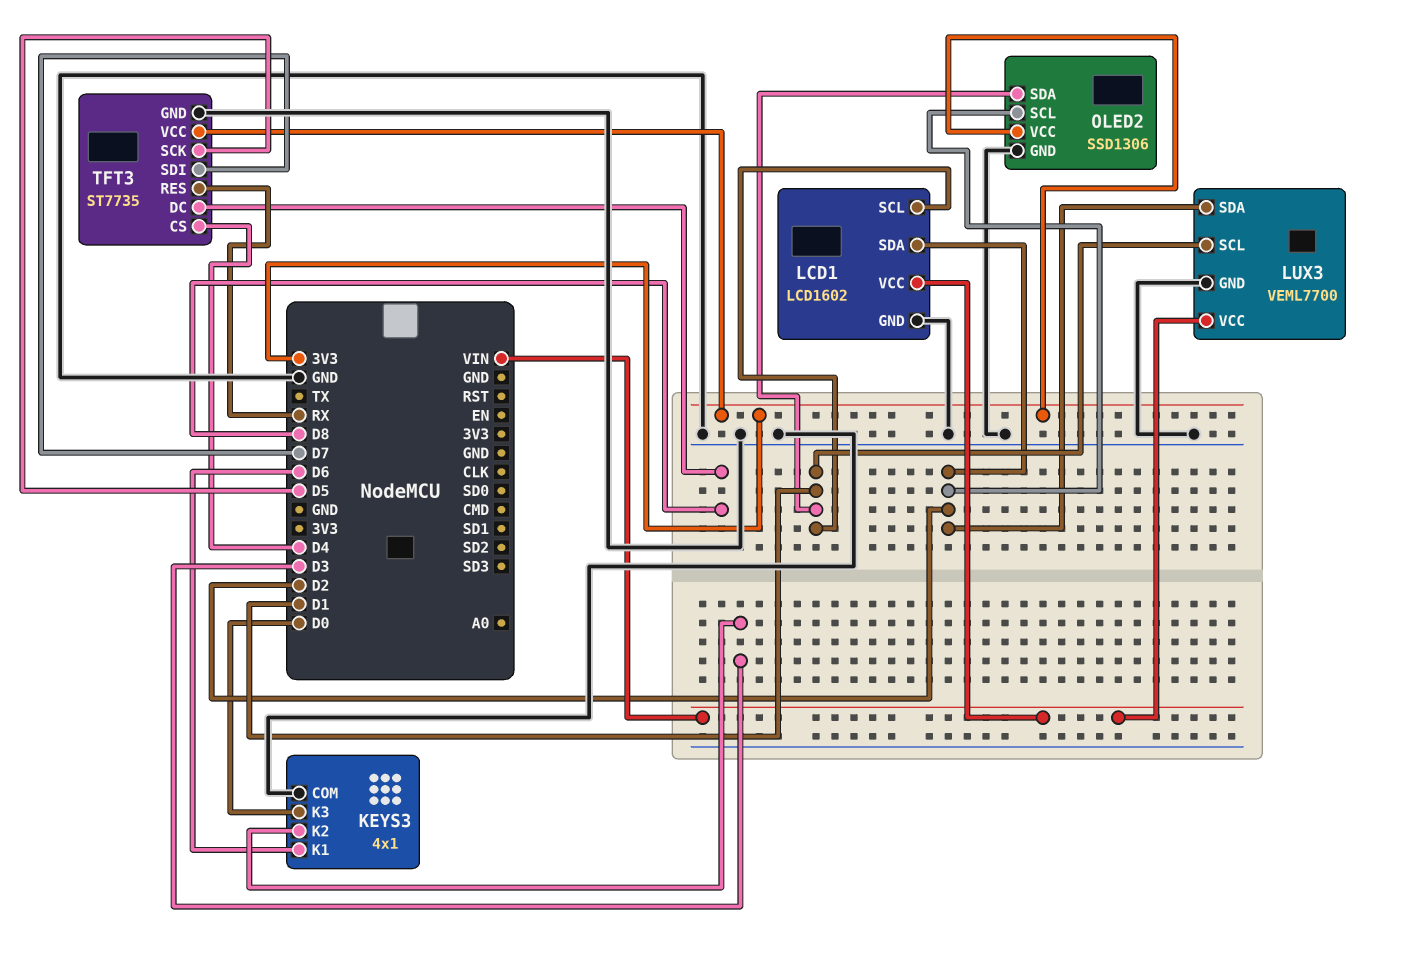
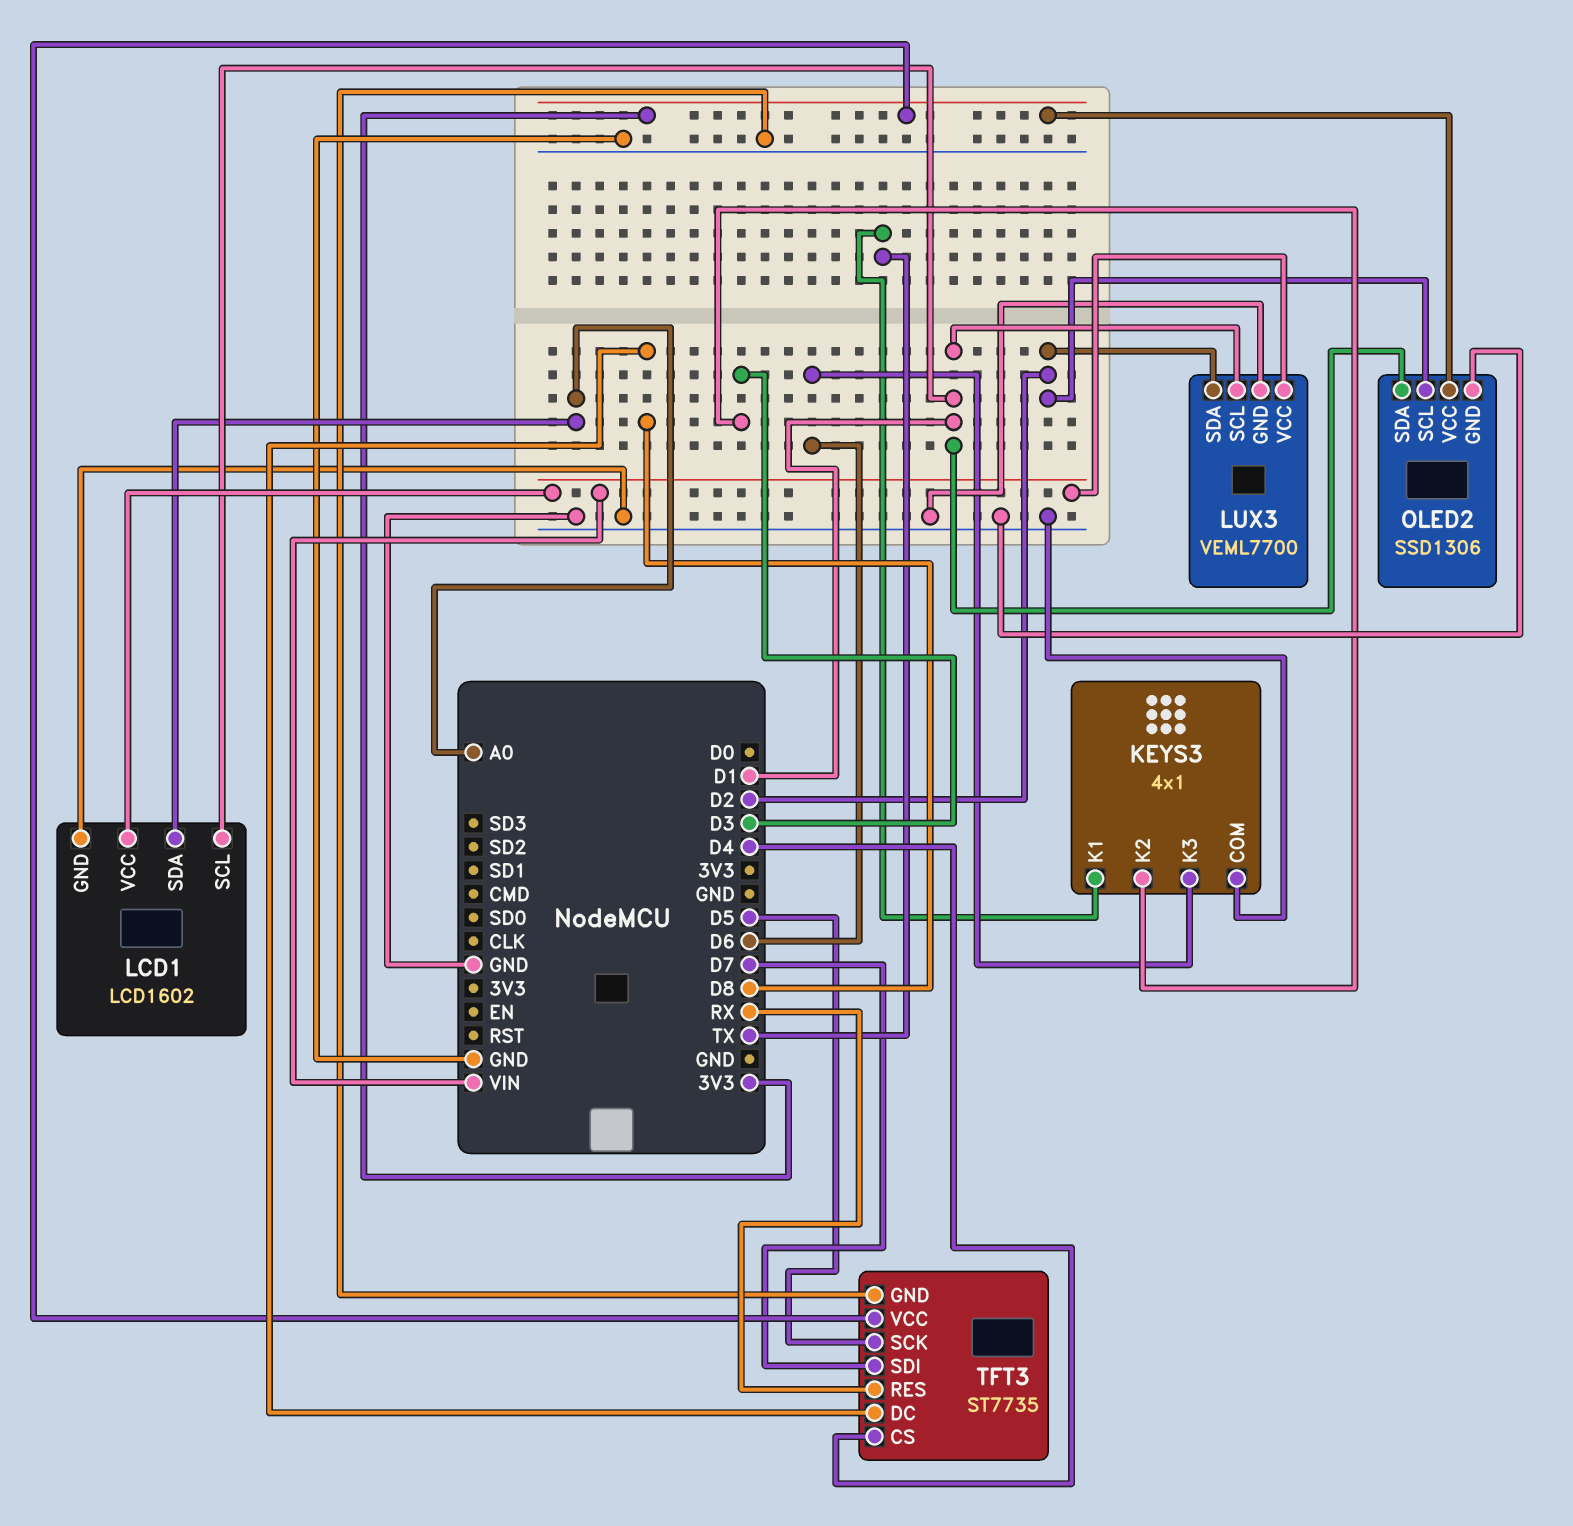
KEYS3 pin K1: D6 -> TX
KEYS3 pin K3: D0 -> D6
LCD1 pin SDA: D2 -> A0

